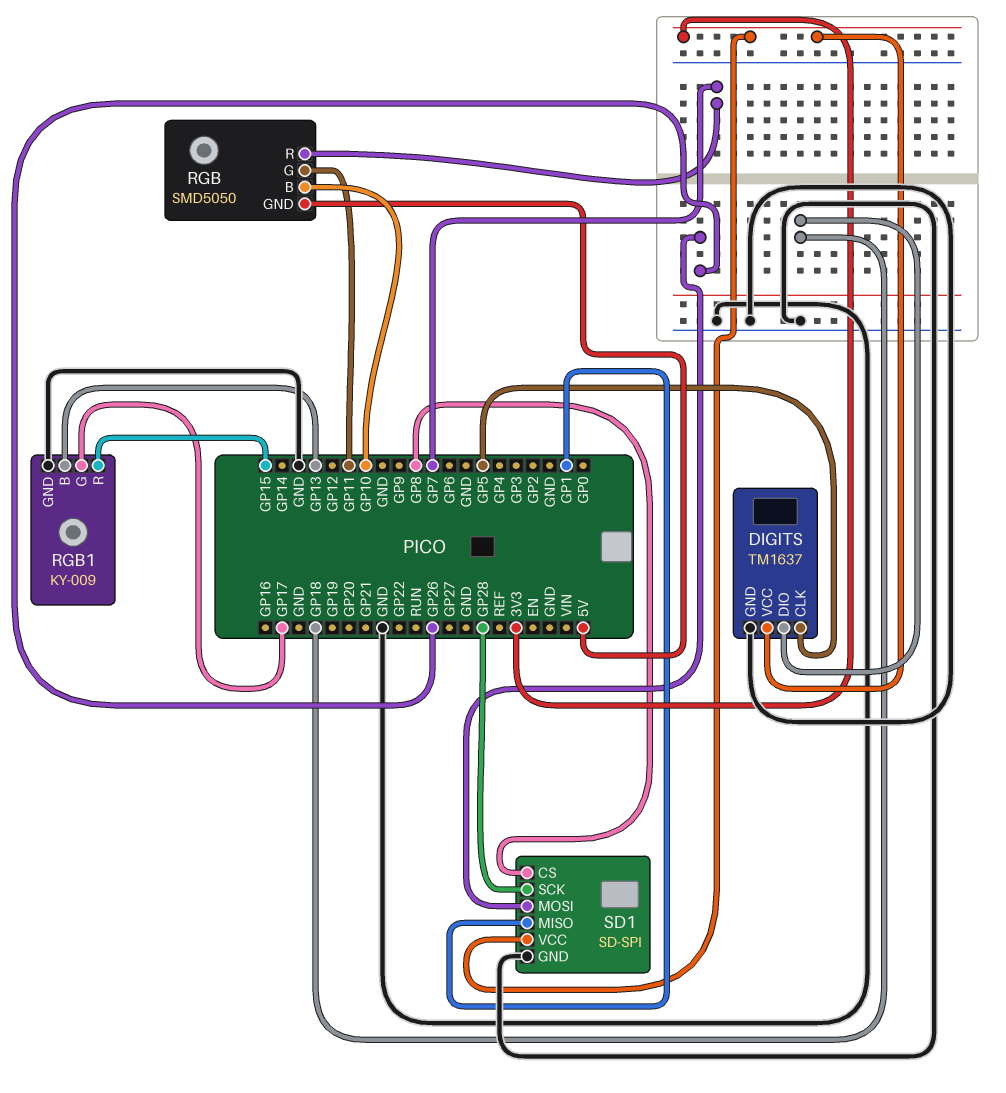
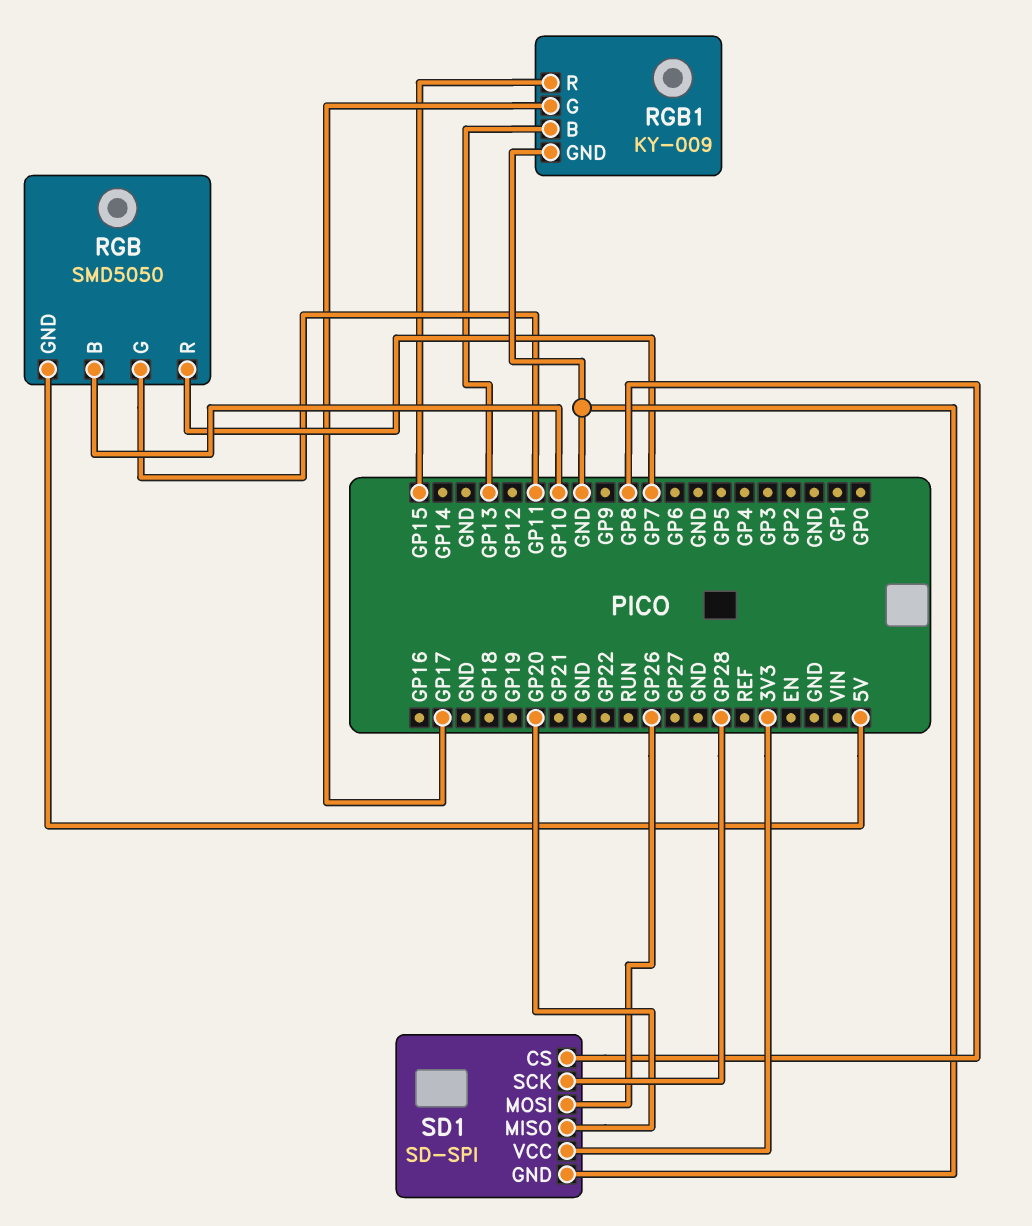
DIGITS: TM1637 -> none
DIGITS pin CLK: GP5 -> none
DIGITS pin DIO: GP18 -> none
DIGITS pin GND: GND -> none
DIGITS pin VCC: 3V3 -> none
SD1 pin MISO: GP1 -> GP20

